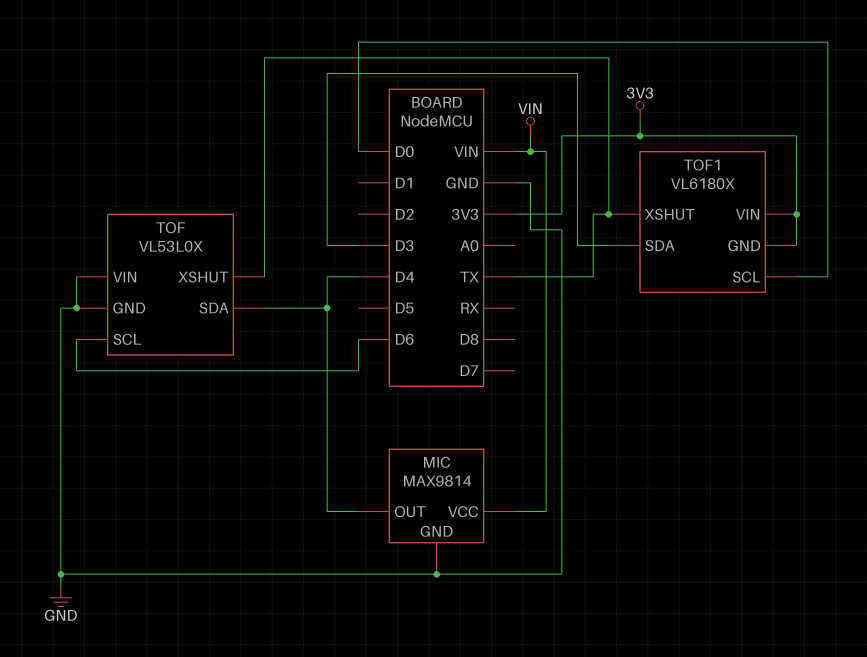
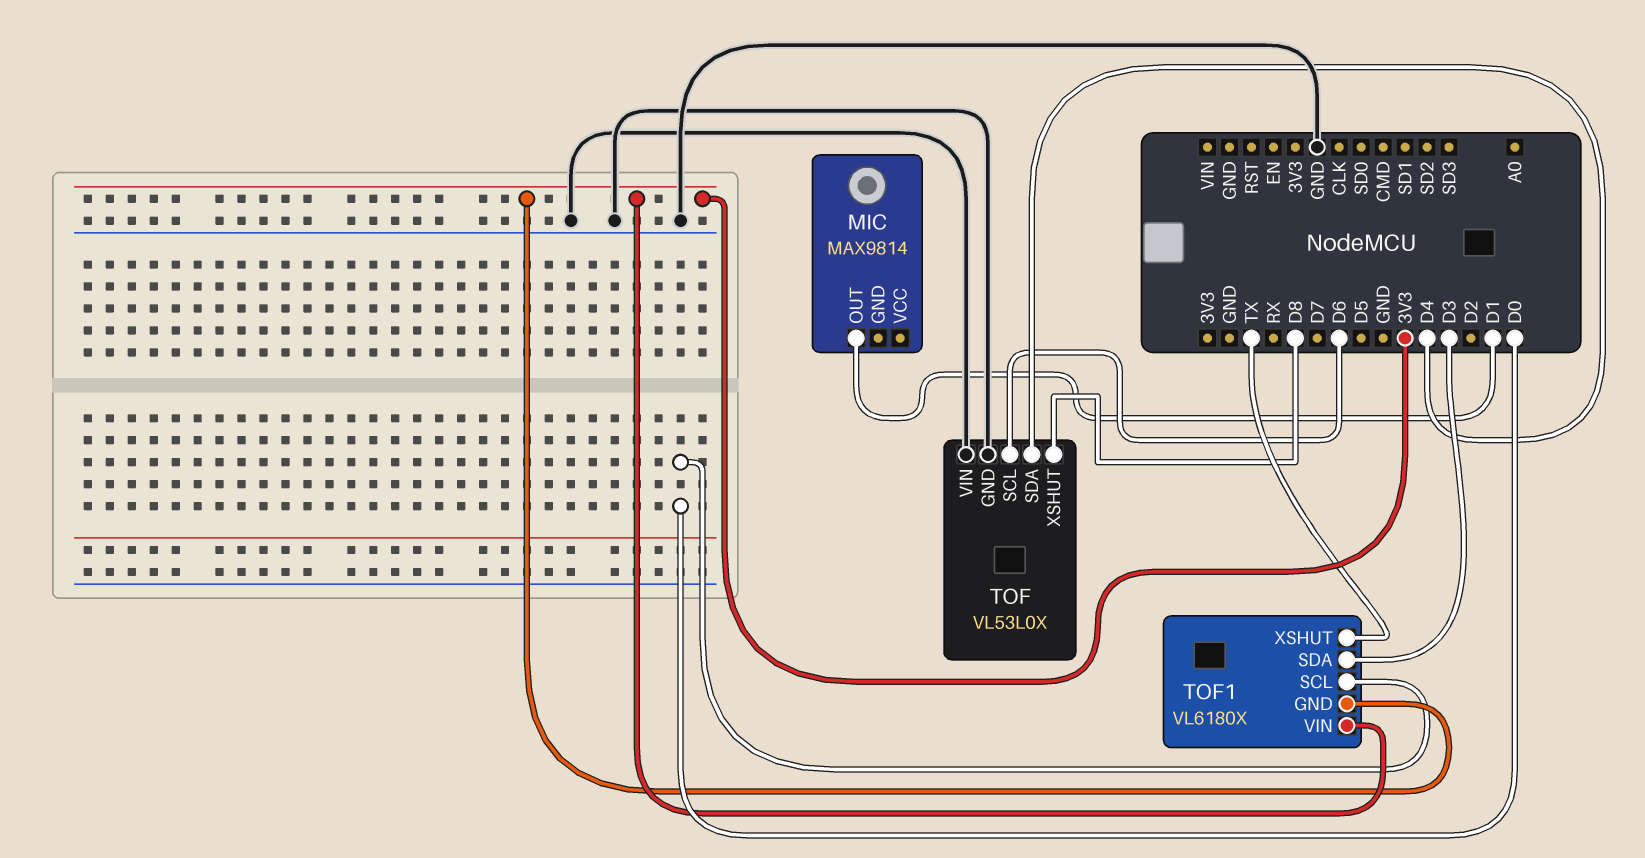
MIC pin GND: GND -> none
MIC pin OUT: D4 -> D1
MIC pin VCC: VIN -> none
TOF pin XSHUT: TX -> D8

